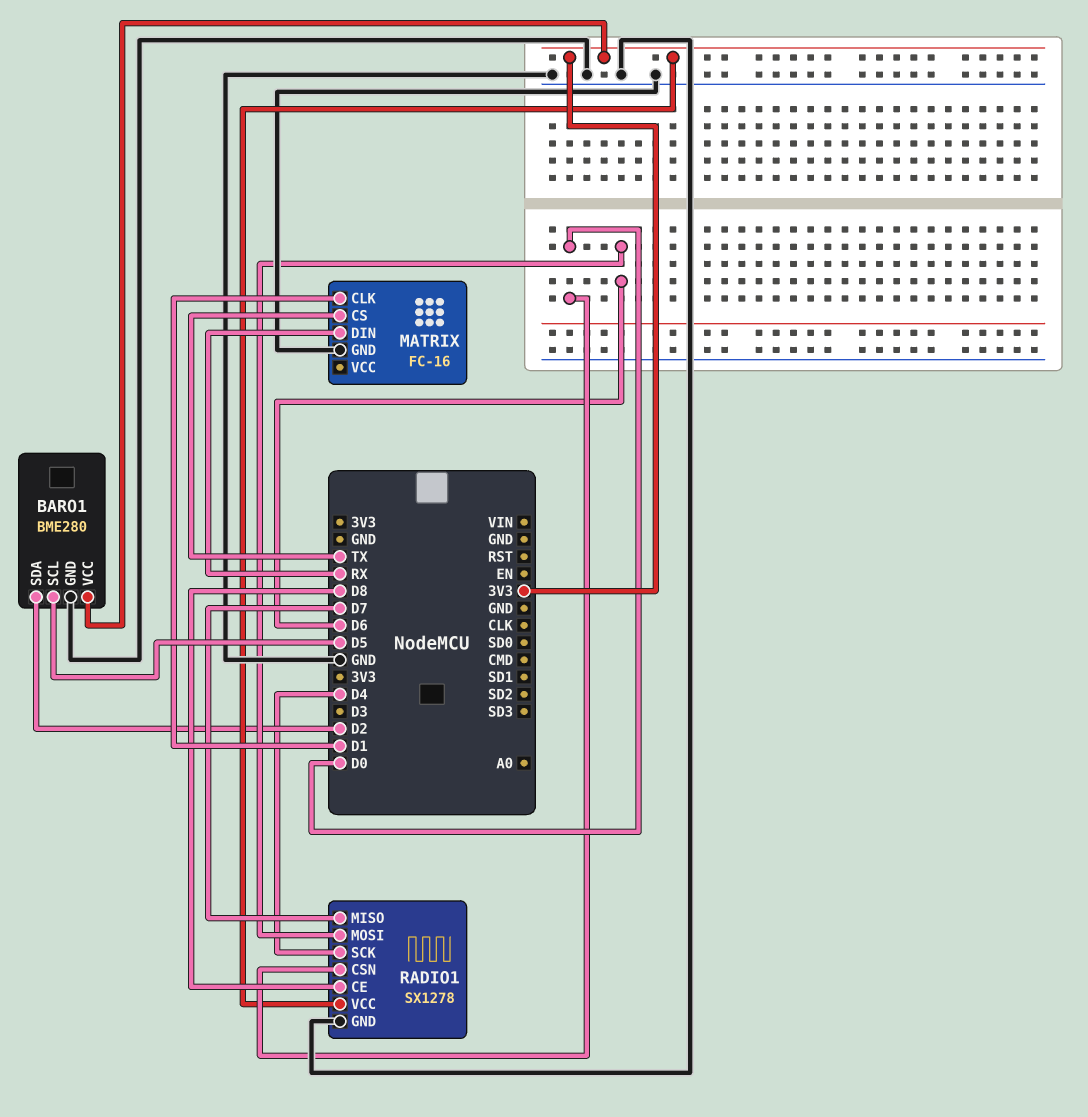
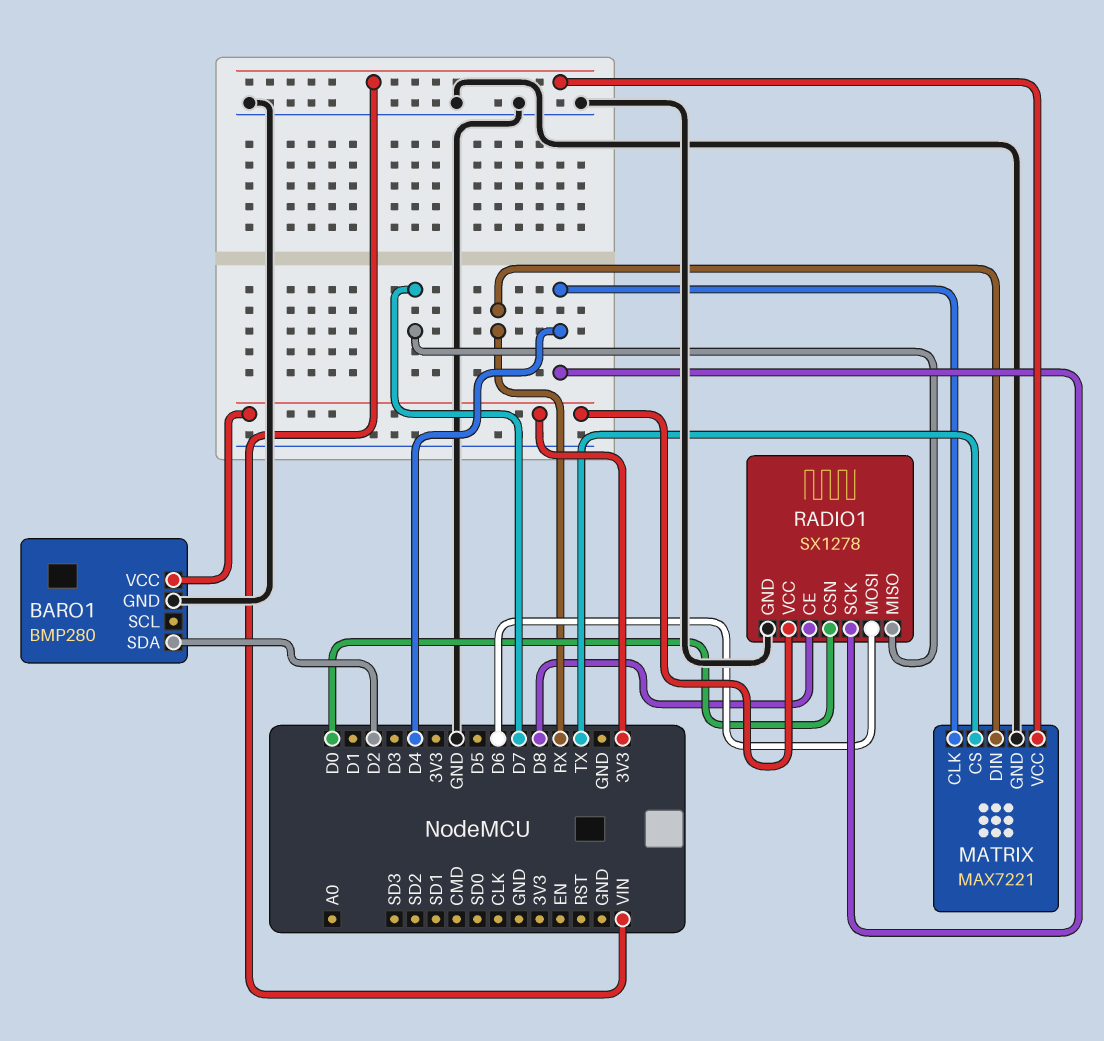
BARO1: BME280 -> BMP280
BARO1 pin SCL: D5 -> none
MATRIX: FC-16 -> MAX7221
MATRIX pin CLK: D1 -> D4
MATRIX pin VCC: none -> VIN

